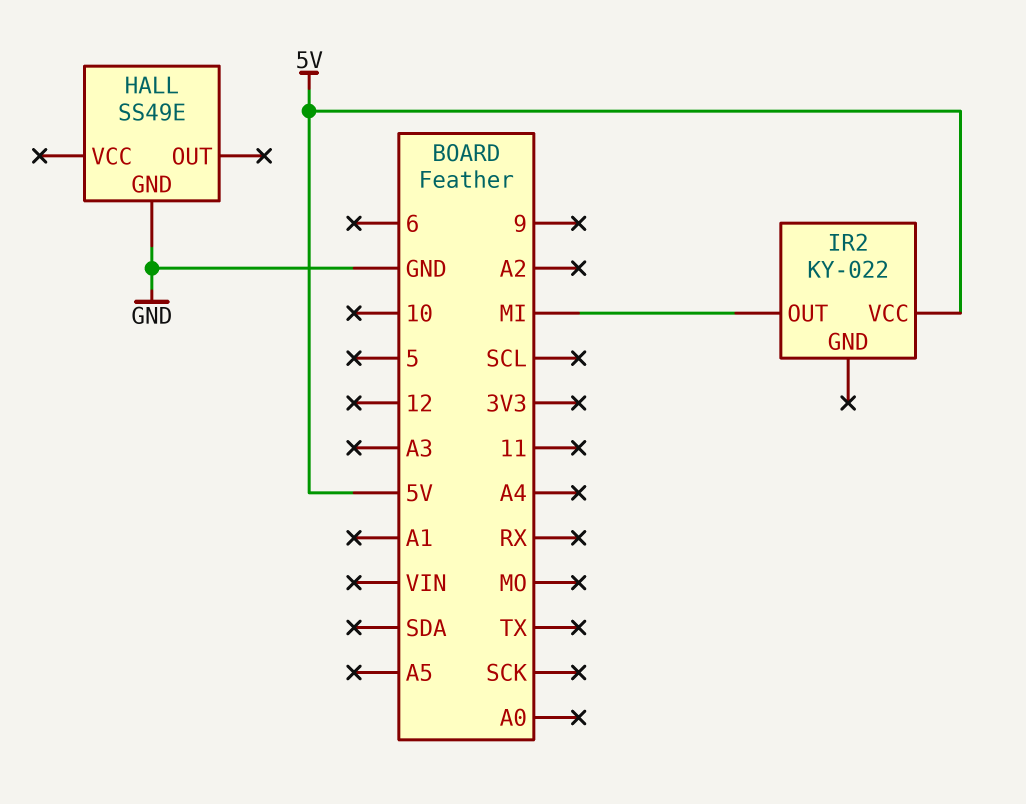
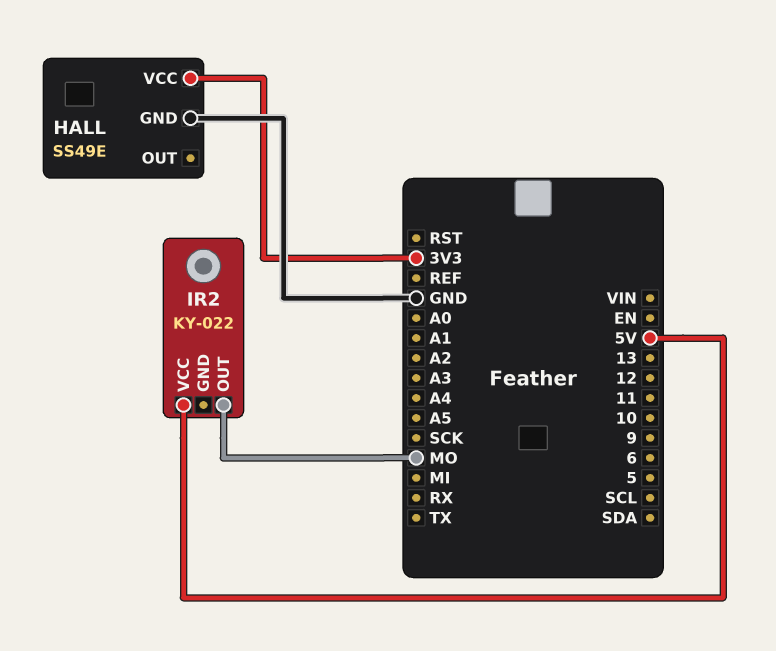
HALL pin VCC: none -> 3V3
IR2 pin OUT: MI -> MO

